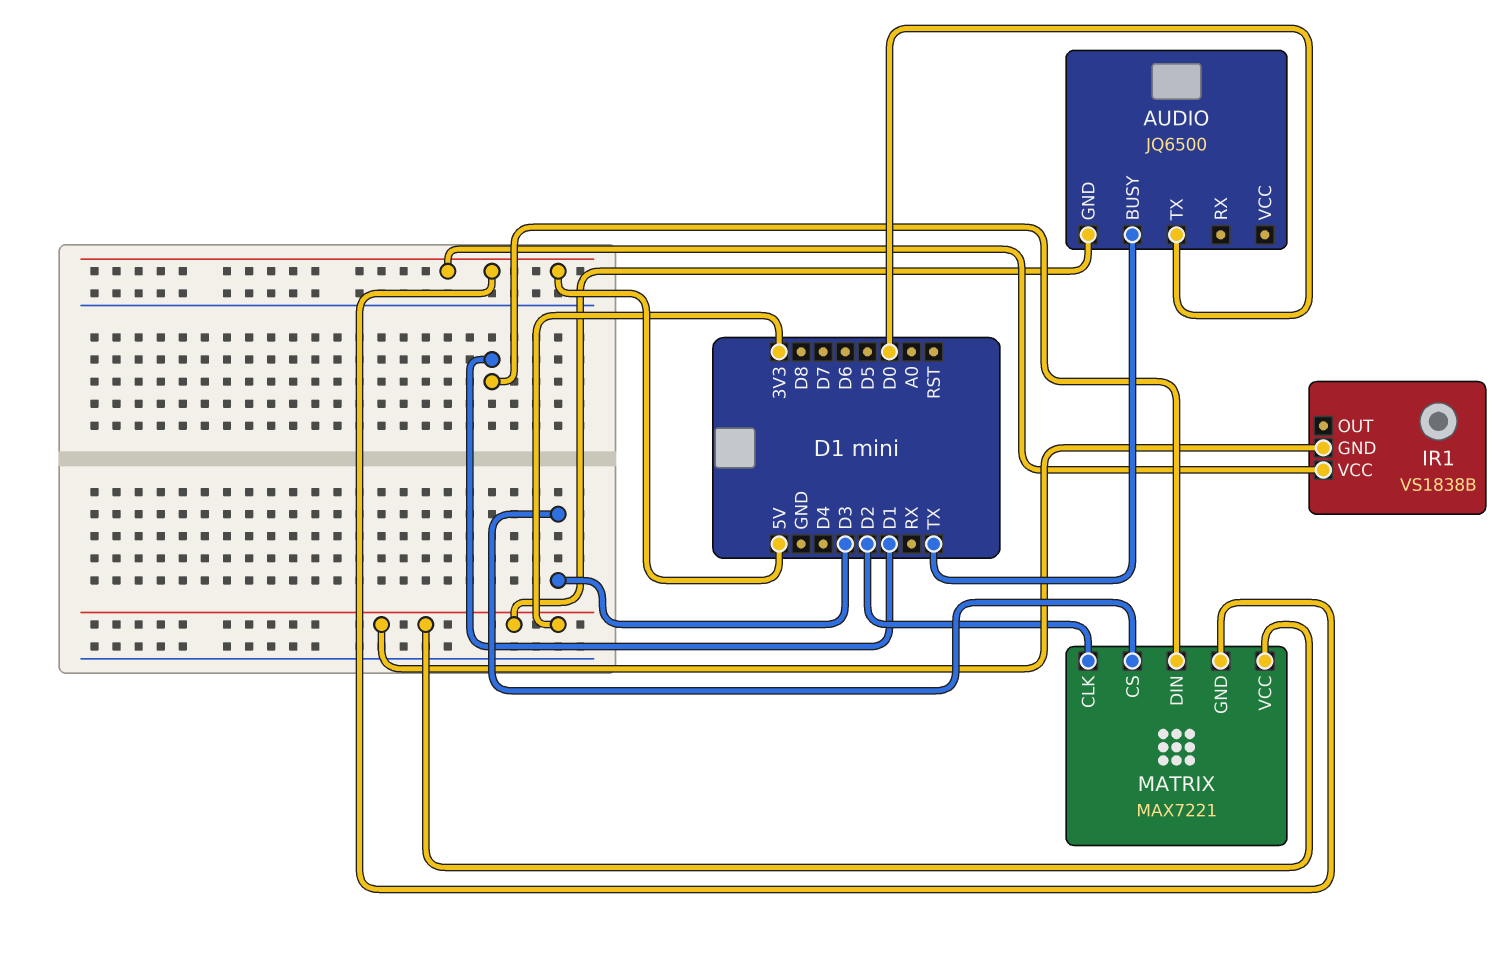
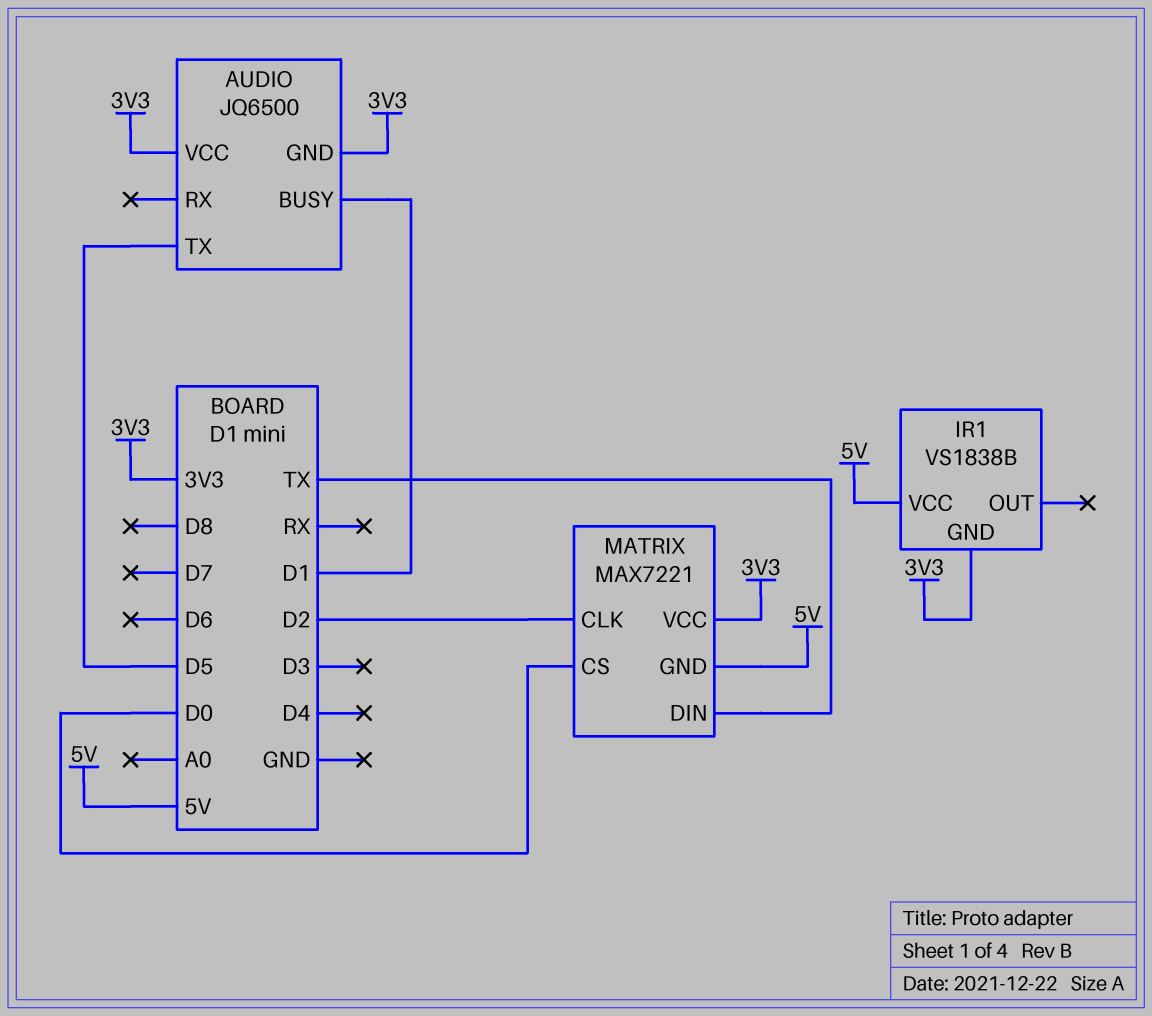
AUDIO pin BUSY: TX -> D1
AUDIO pin TX: D0 -> D5
AUDIO pin VCC: none -> 3V3
MATRIX pin CS: D3 -> D0
MATRIX pin DIN: D1 -> TX

